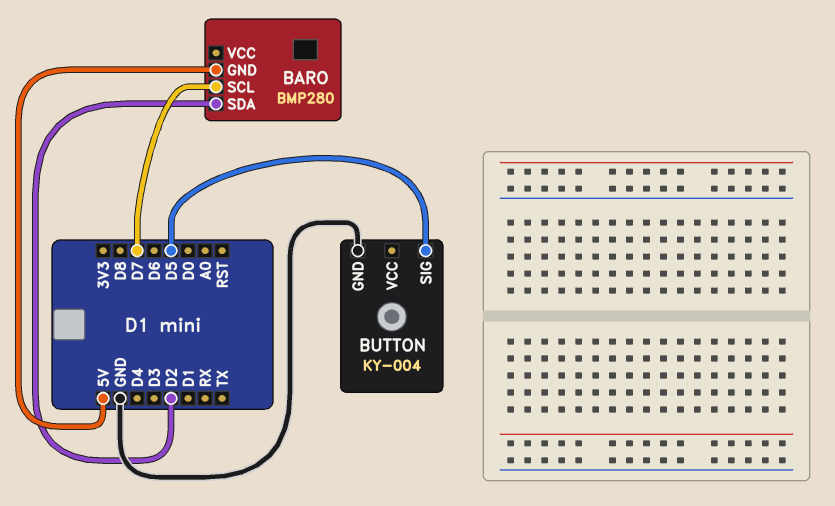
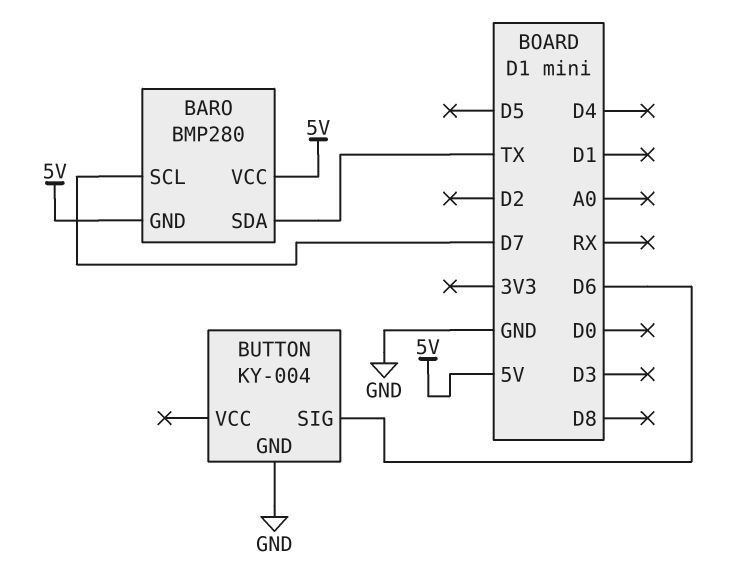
BARO pin SDA: D2 -> TX
BARO pin VCC: none -> 5V
BUTTON pin SIG: D5 -> D6

